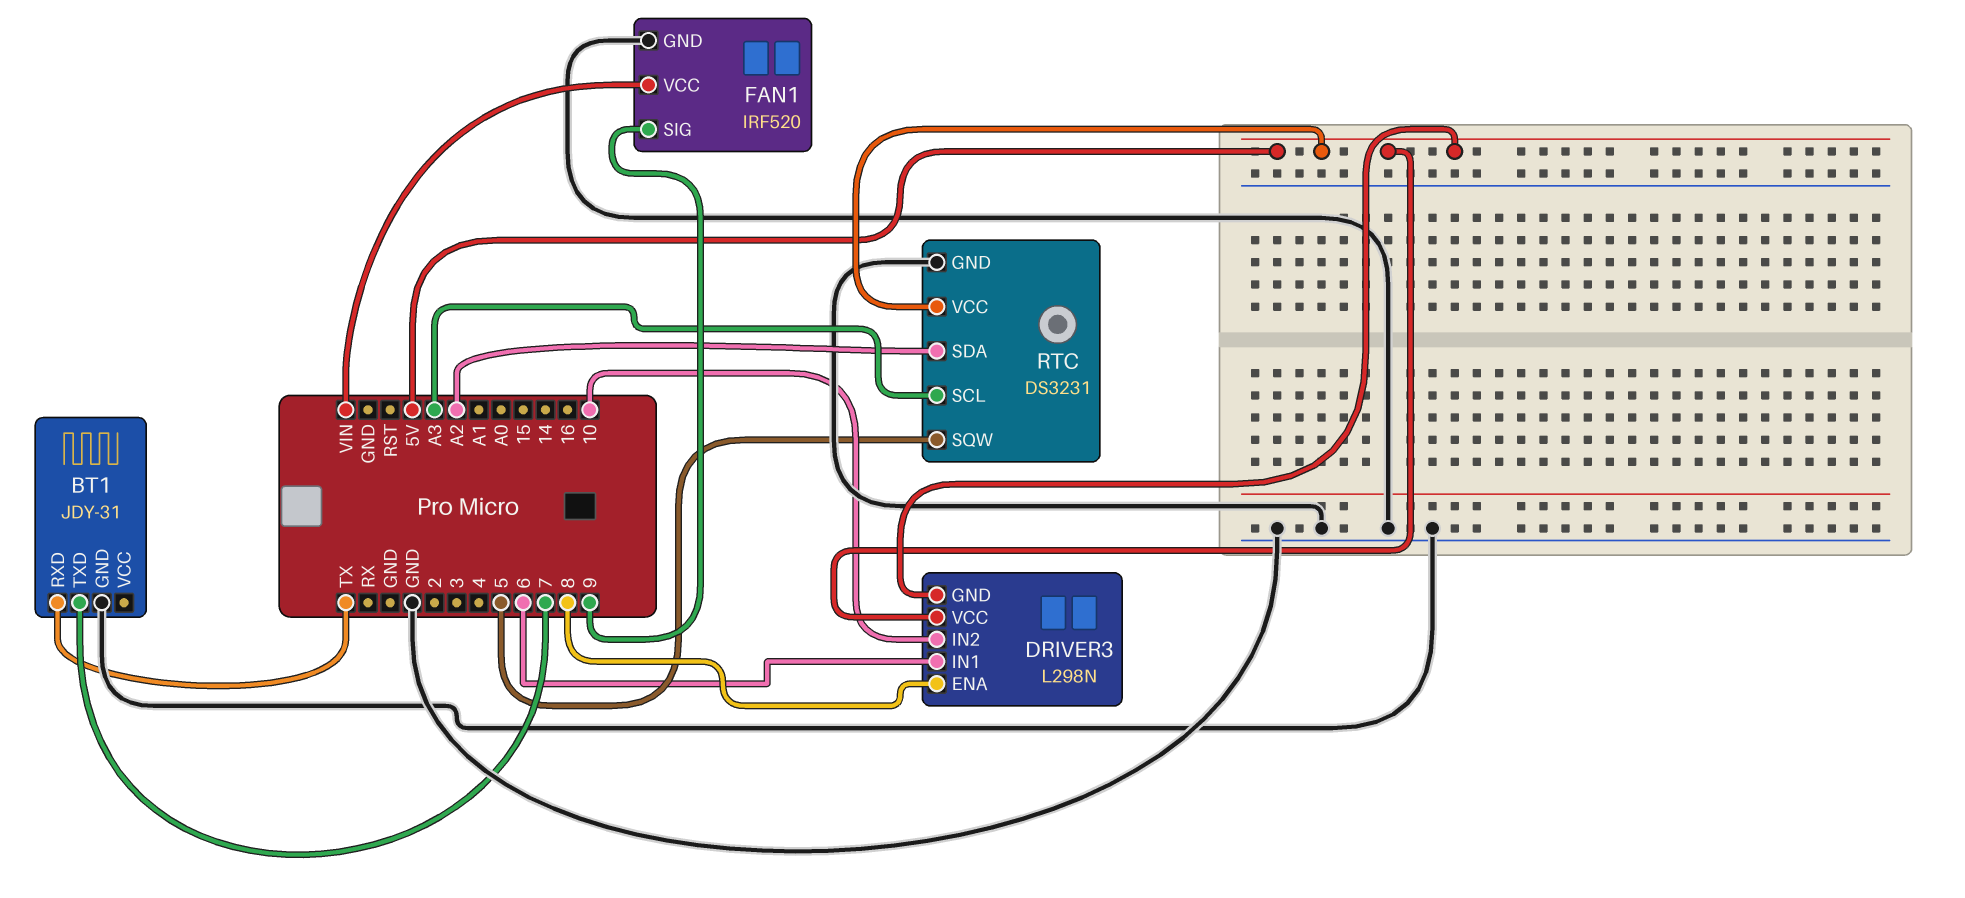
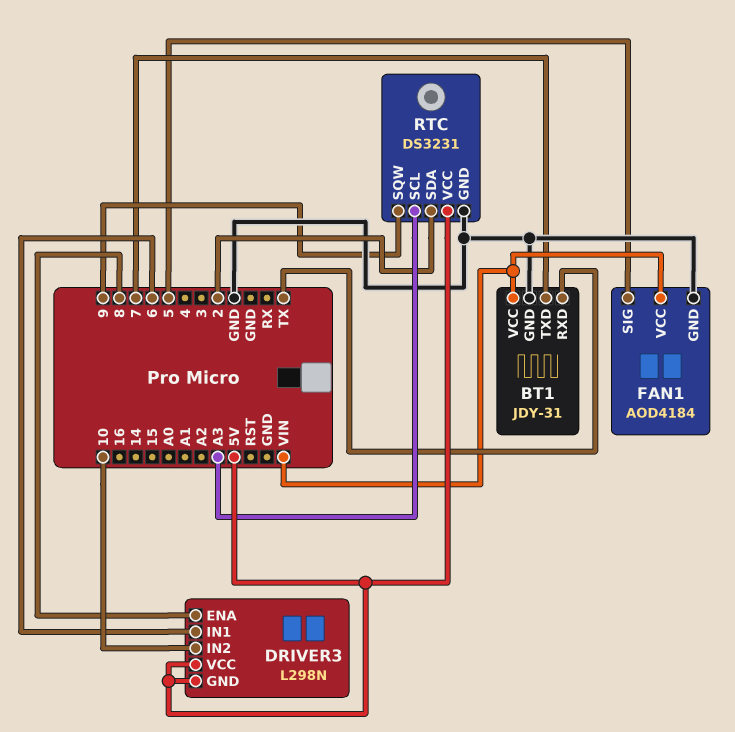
BT1 pin VCC: none -> VIN
FAN1: IRF520 -> AOD4184
FAN1 pin SIG: 9 -> 5
RTC pin SDA: A2 -> 2
RTC pin SQW: 5 -> 9

